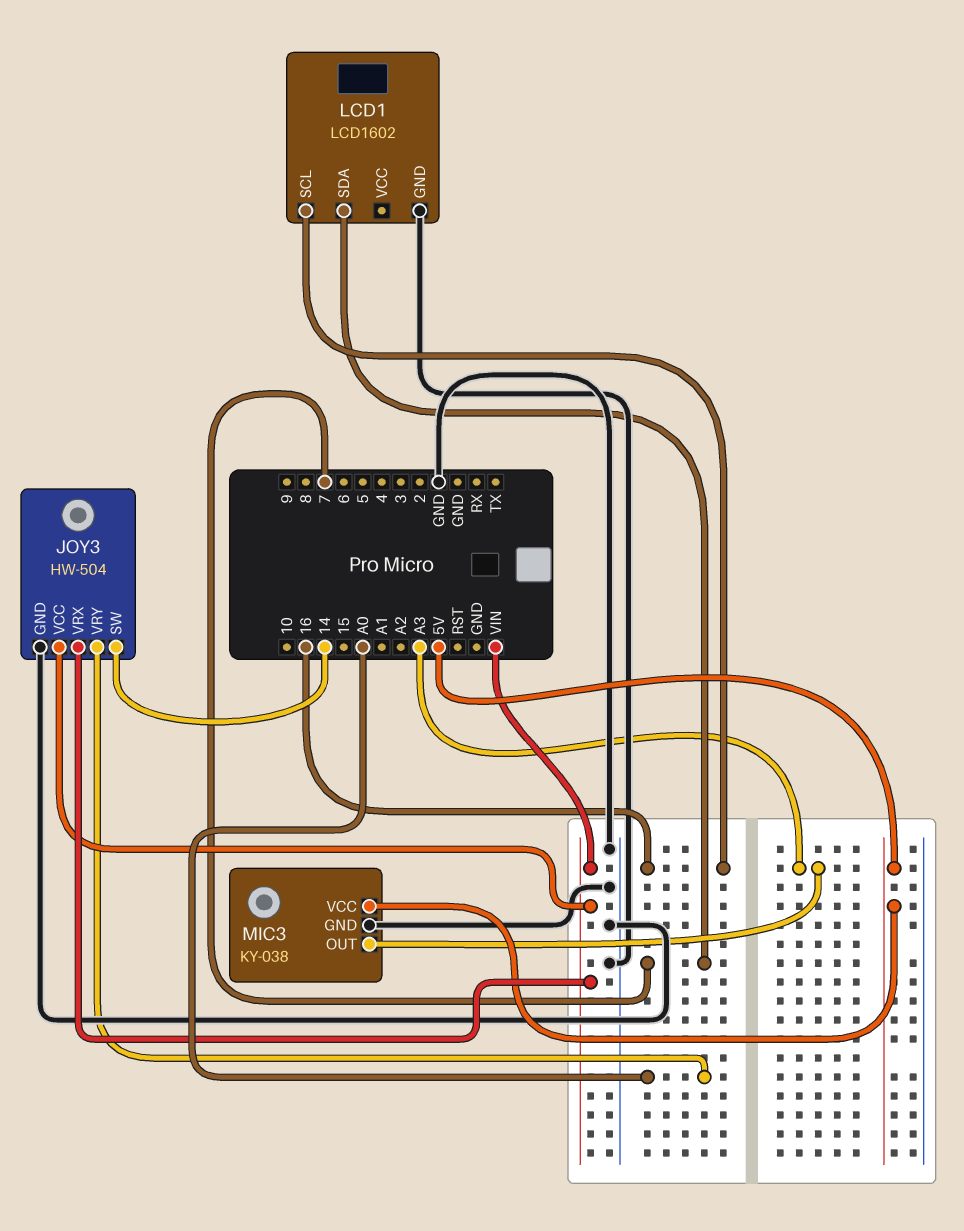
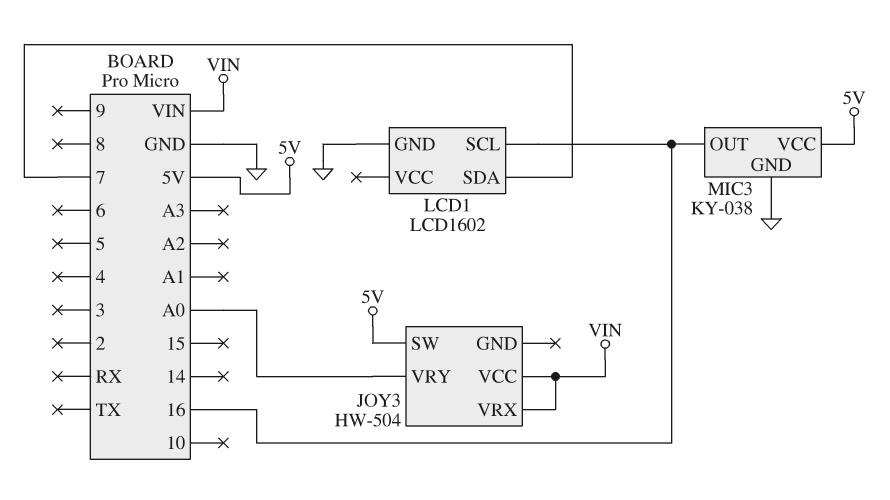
JOY3 pin GND: GND -> none
JOY3 pin SW: 14 -> 5V
MIC3 pin OUT: A3 -> 16

